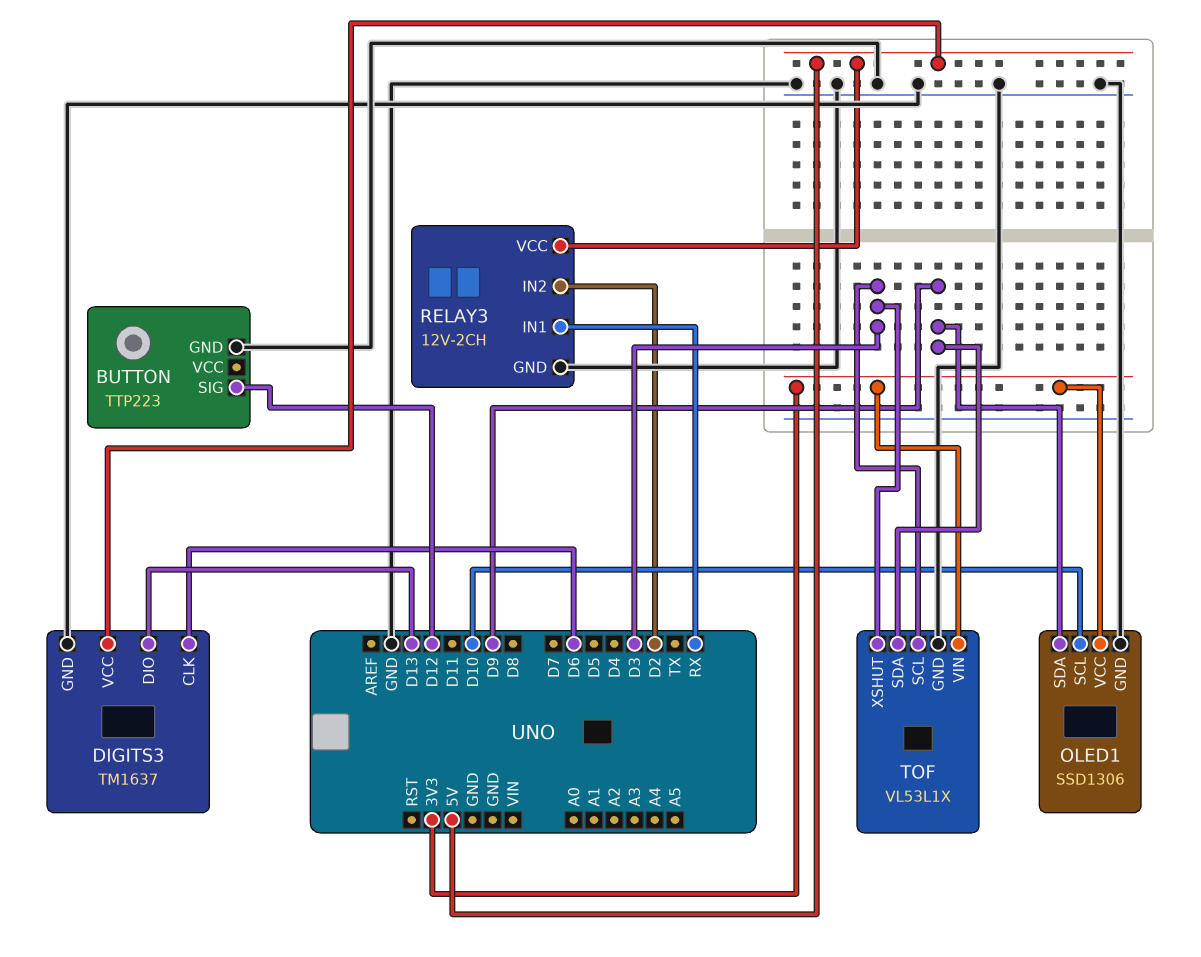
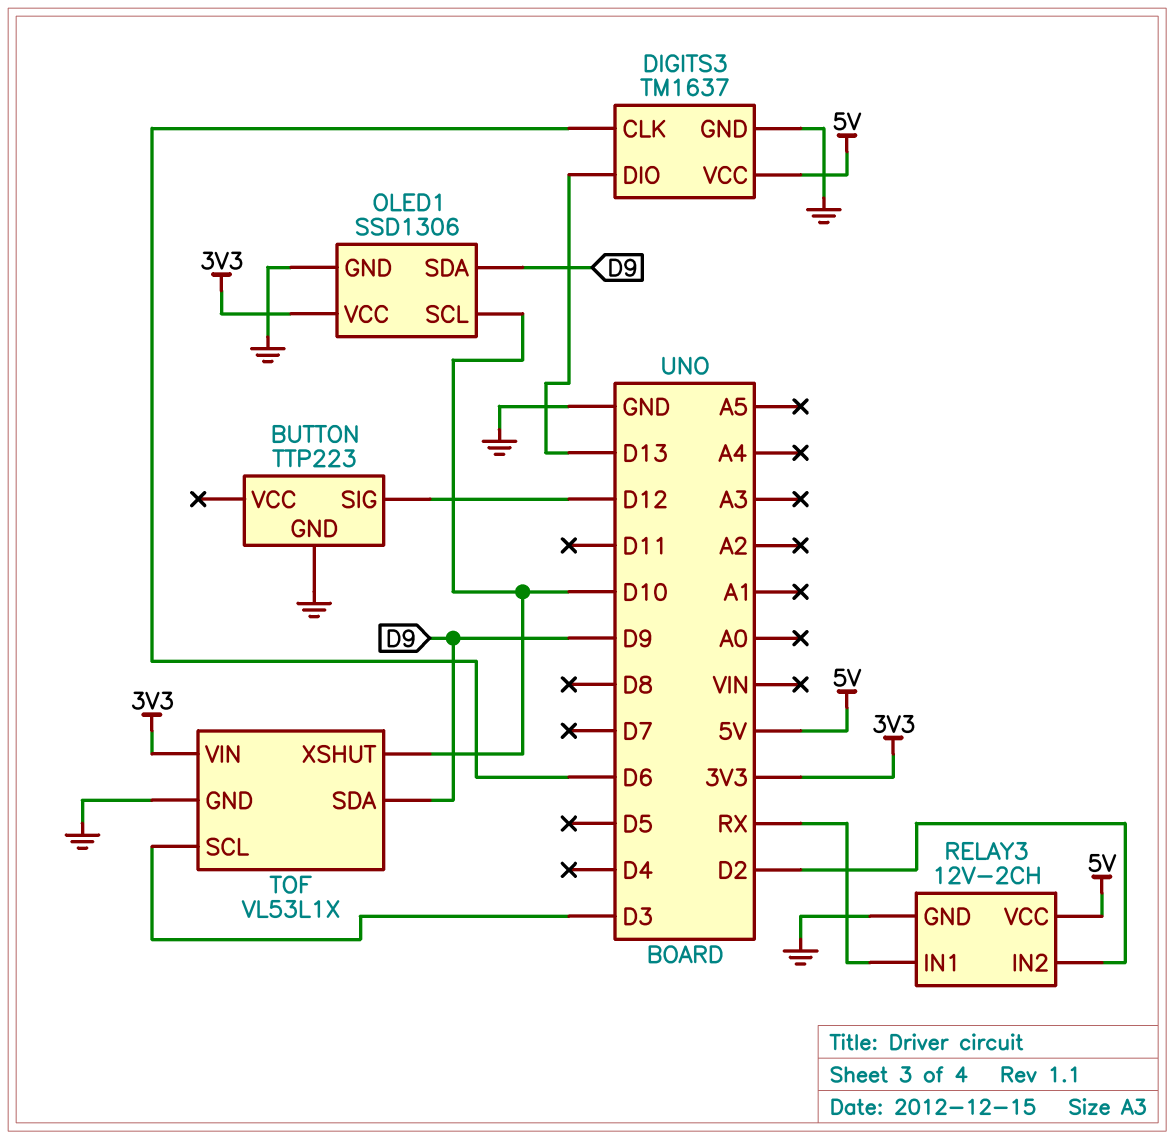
TOF pin XSHUT: D3 -> D10

